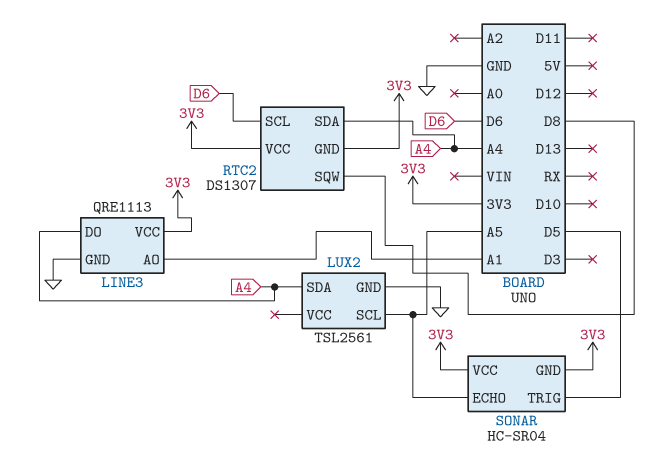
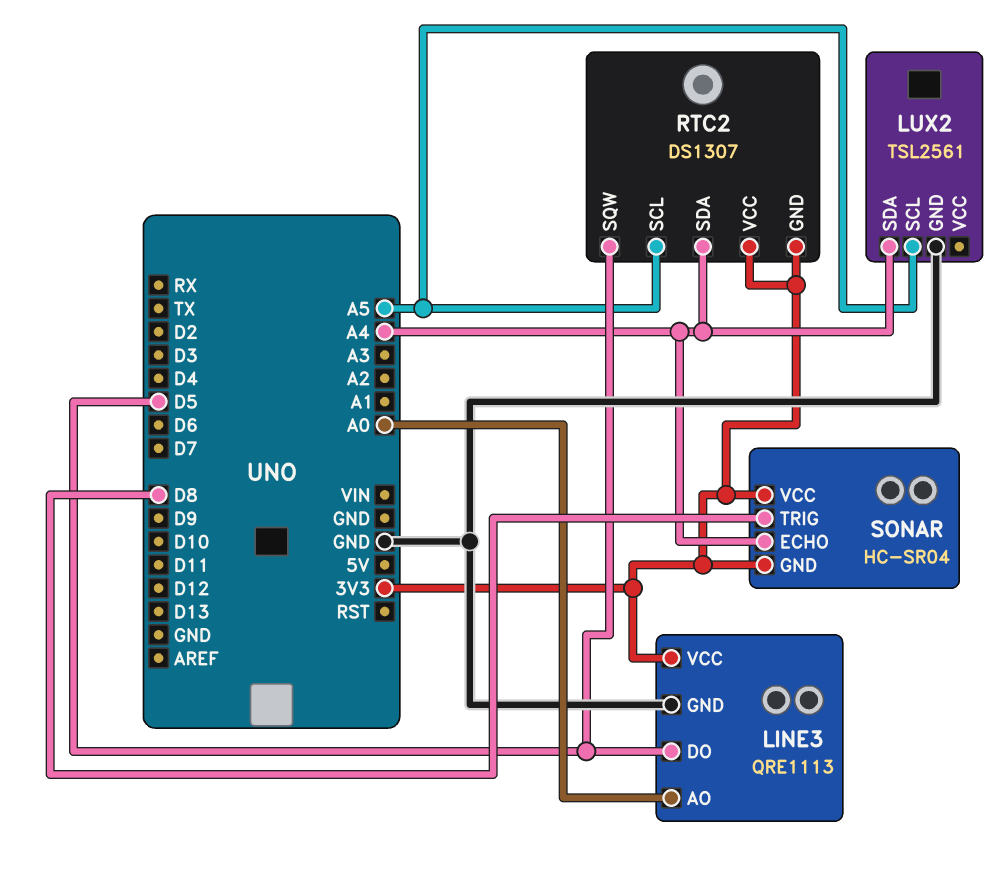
LINE3 pin AO: A1 -> A0
LINE3 pin DO: A4 -> D5
RTC2 pin SCL: D6 -> A5
RTC2 pin SQW: D8 -> D5
SONAR pin ECHO: A5 -> A4
SONAR pin TRIG: D5 -> D8

